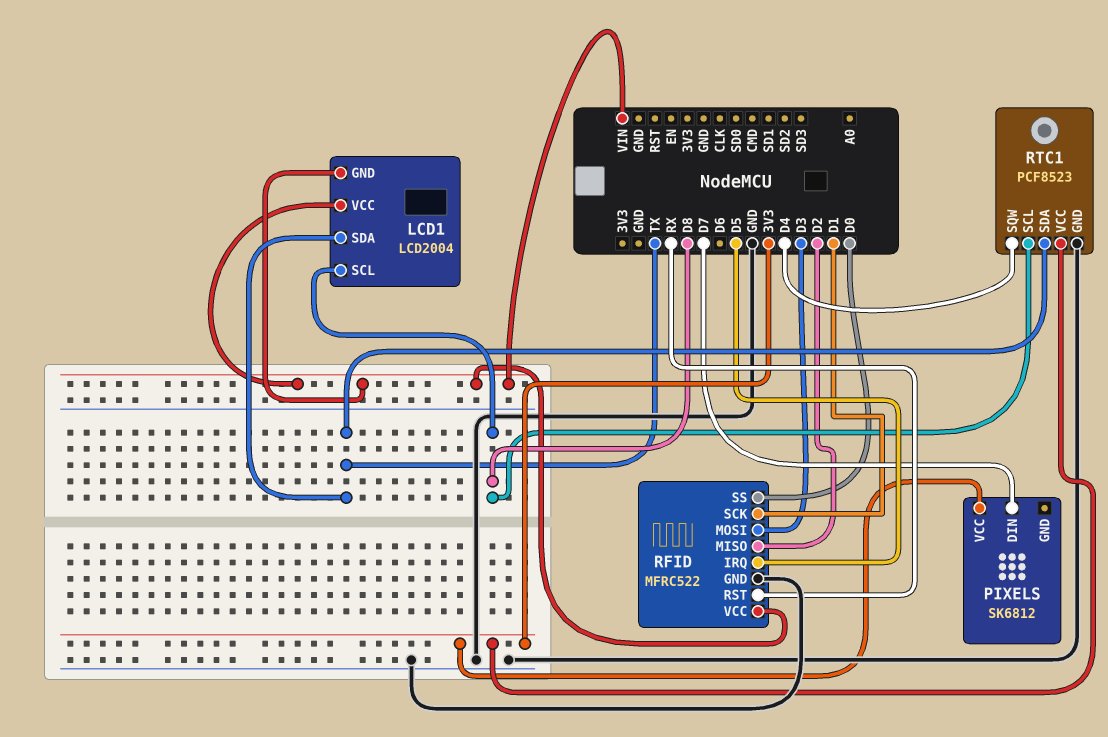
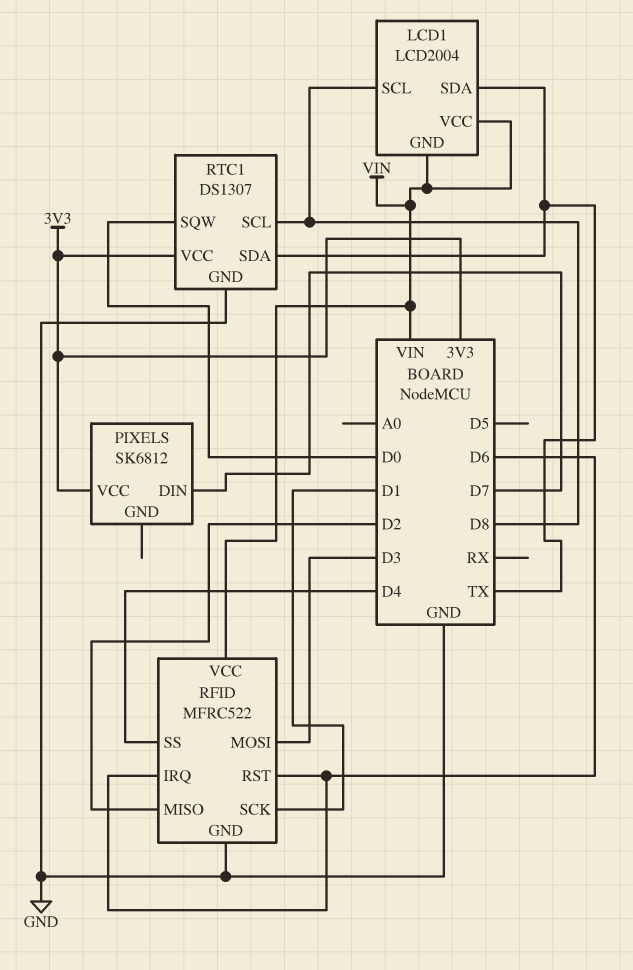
RFID pin IRQ: D5 -> D6
RFID pin RST: RX -> D6
RFID pin SS: D0 -> D4
RTC1: PCF8523 -> DS1307
RTC1 pin SQW: D4 -> D0

